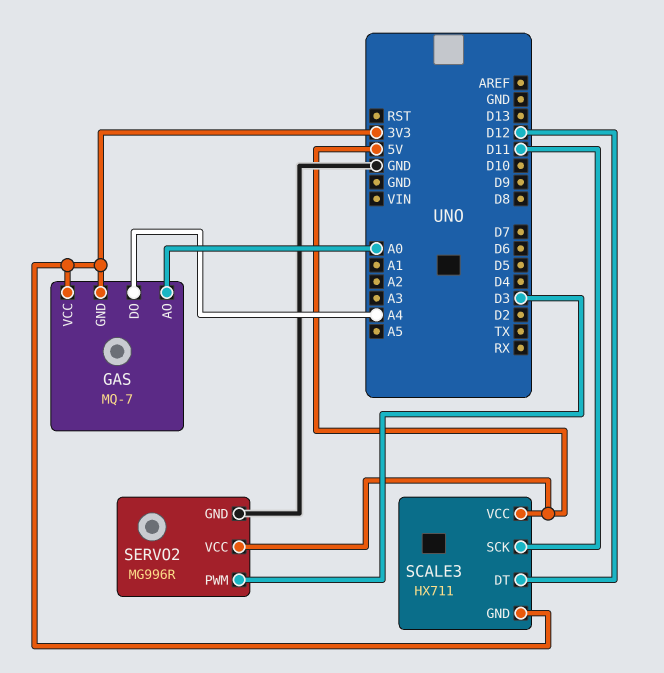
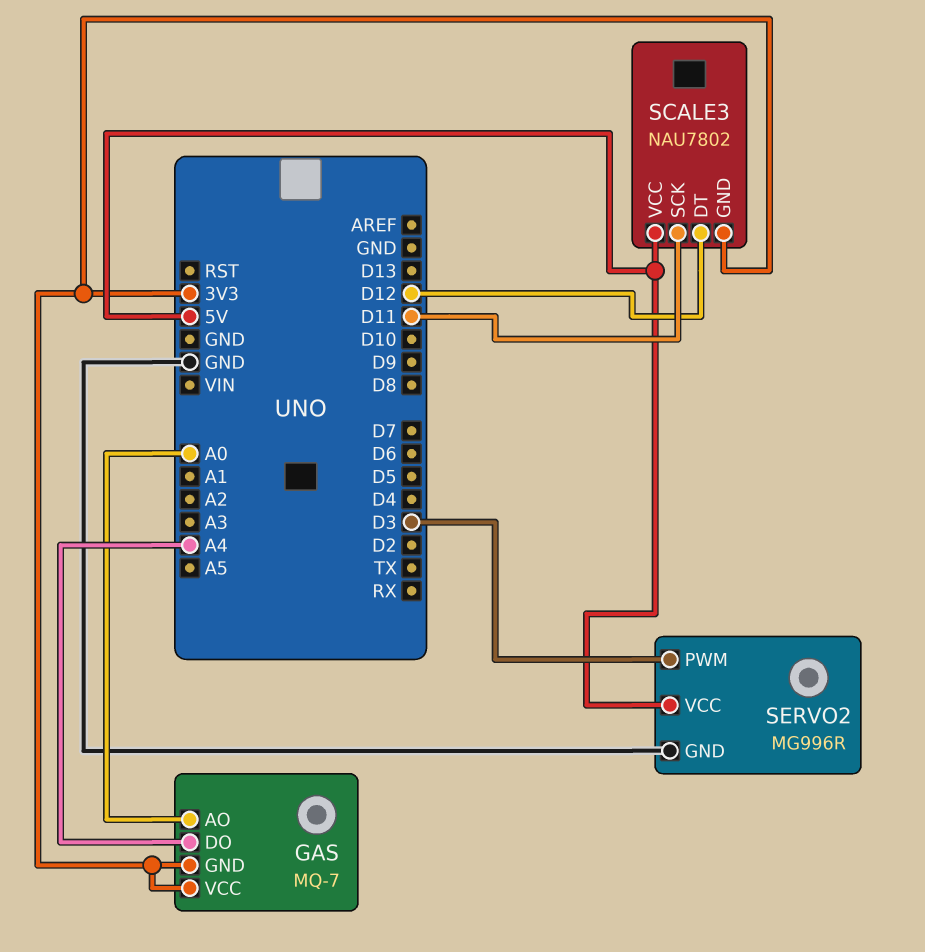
SCALE3: HX711 -> NAU7802

